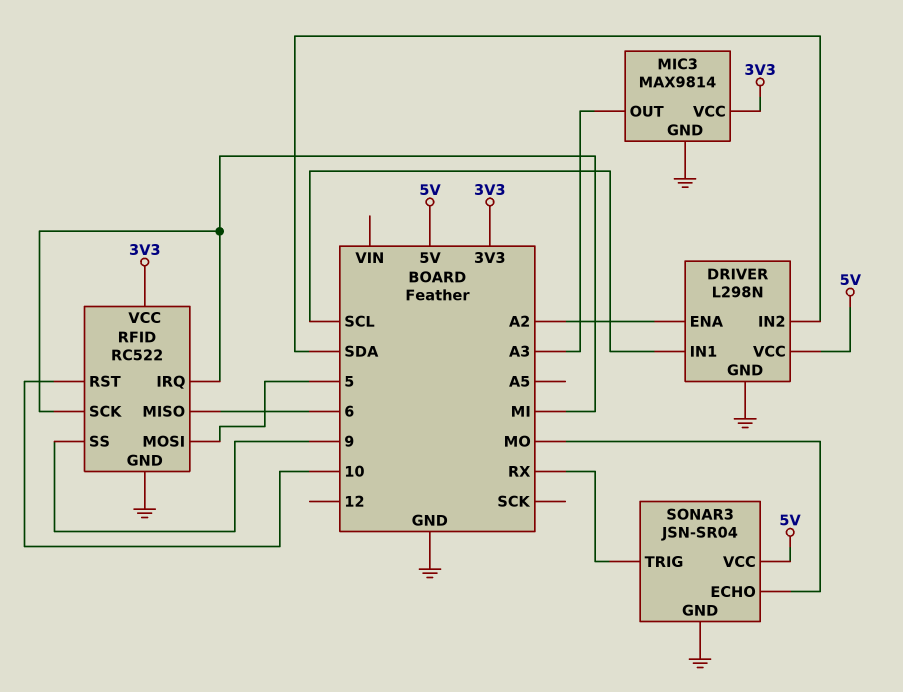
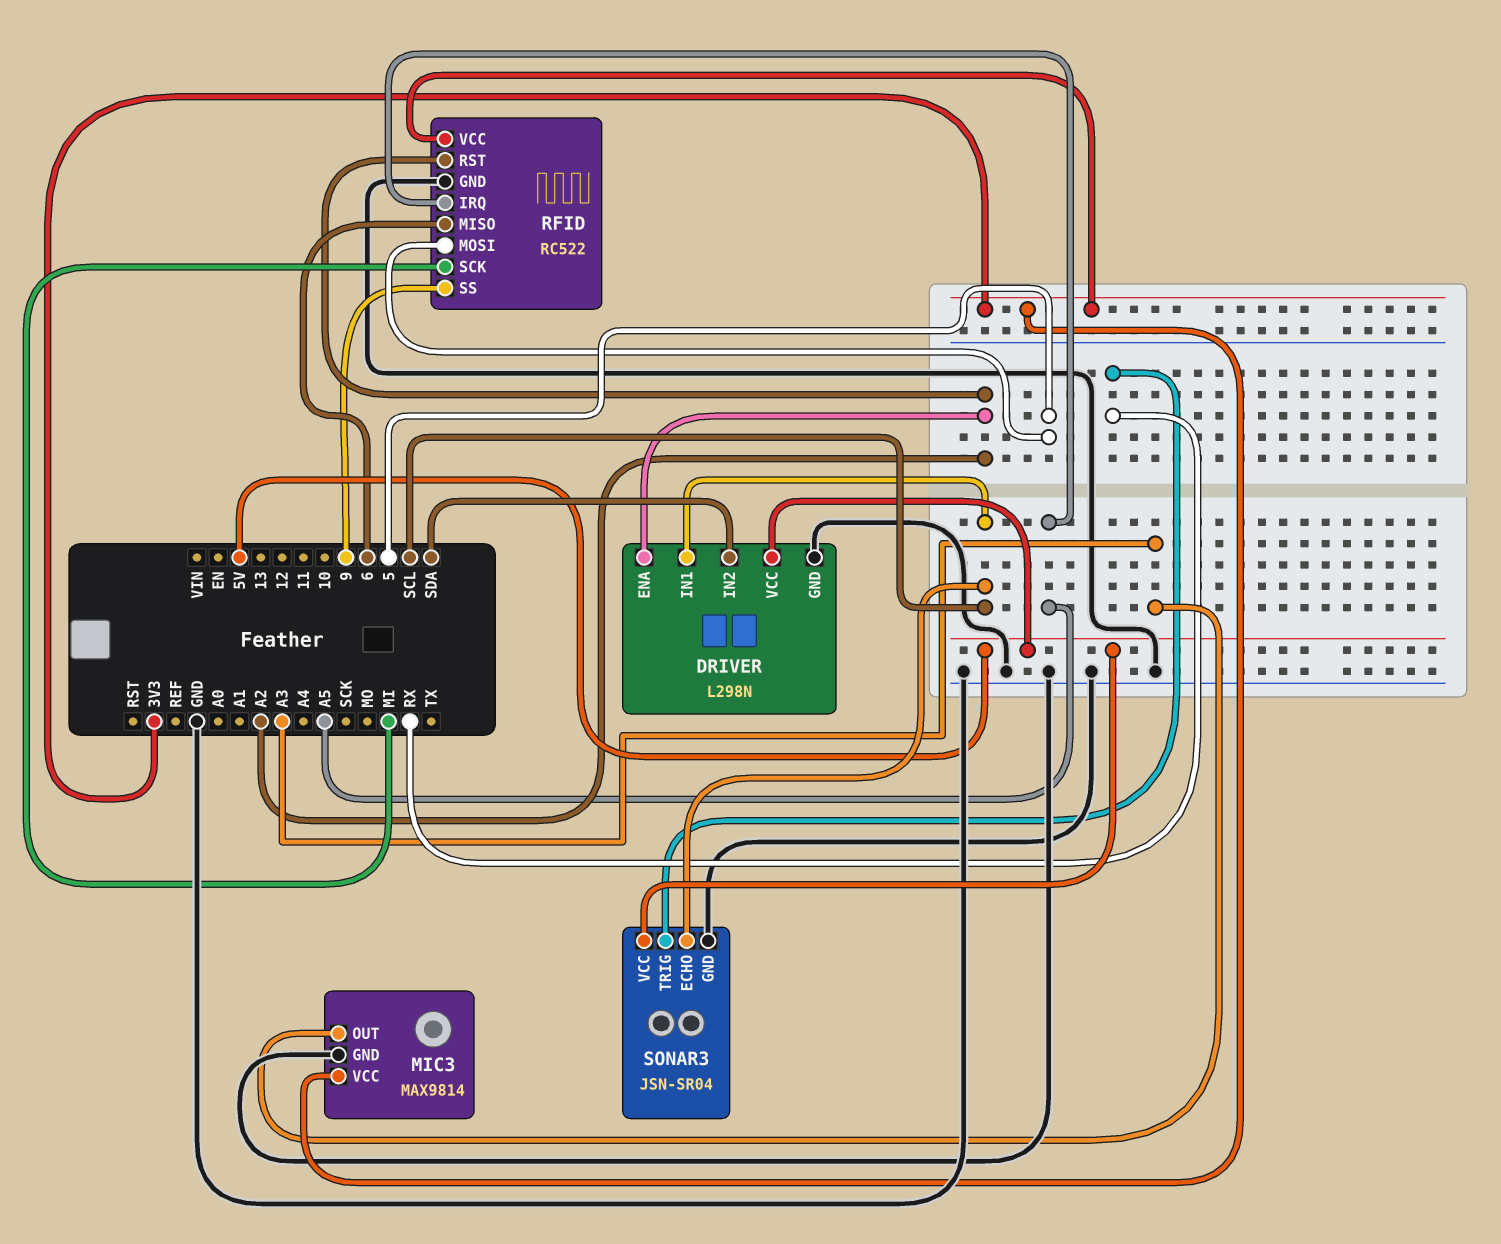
RFID pin IRQ: MI -> A5
RFID pin RST: 10 -> A2
SONAR3 pin ECHO: MO -> SCL

